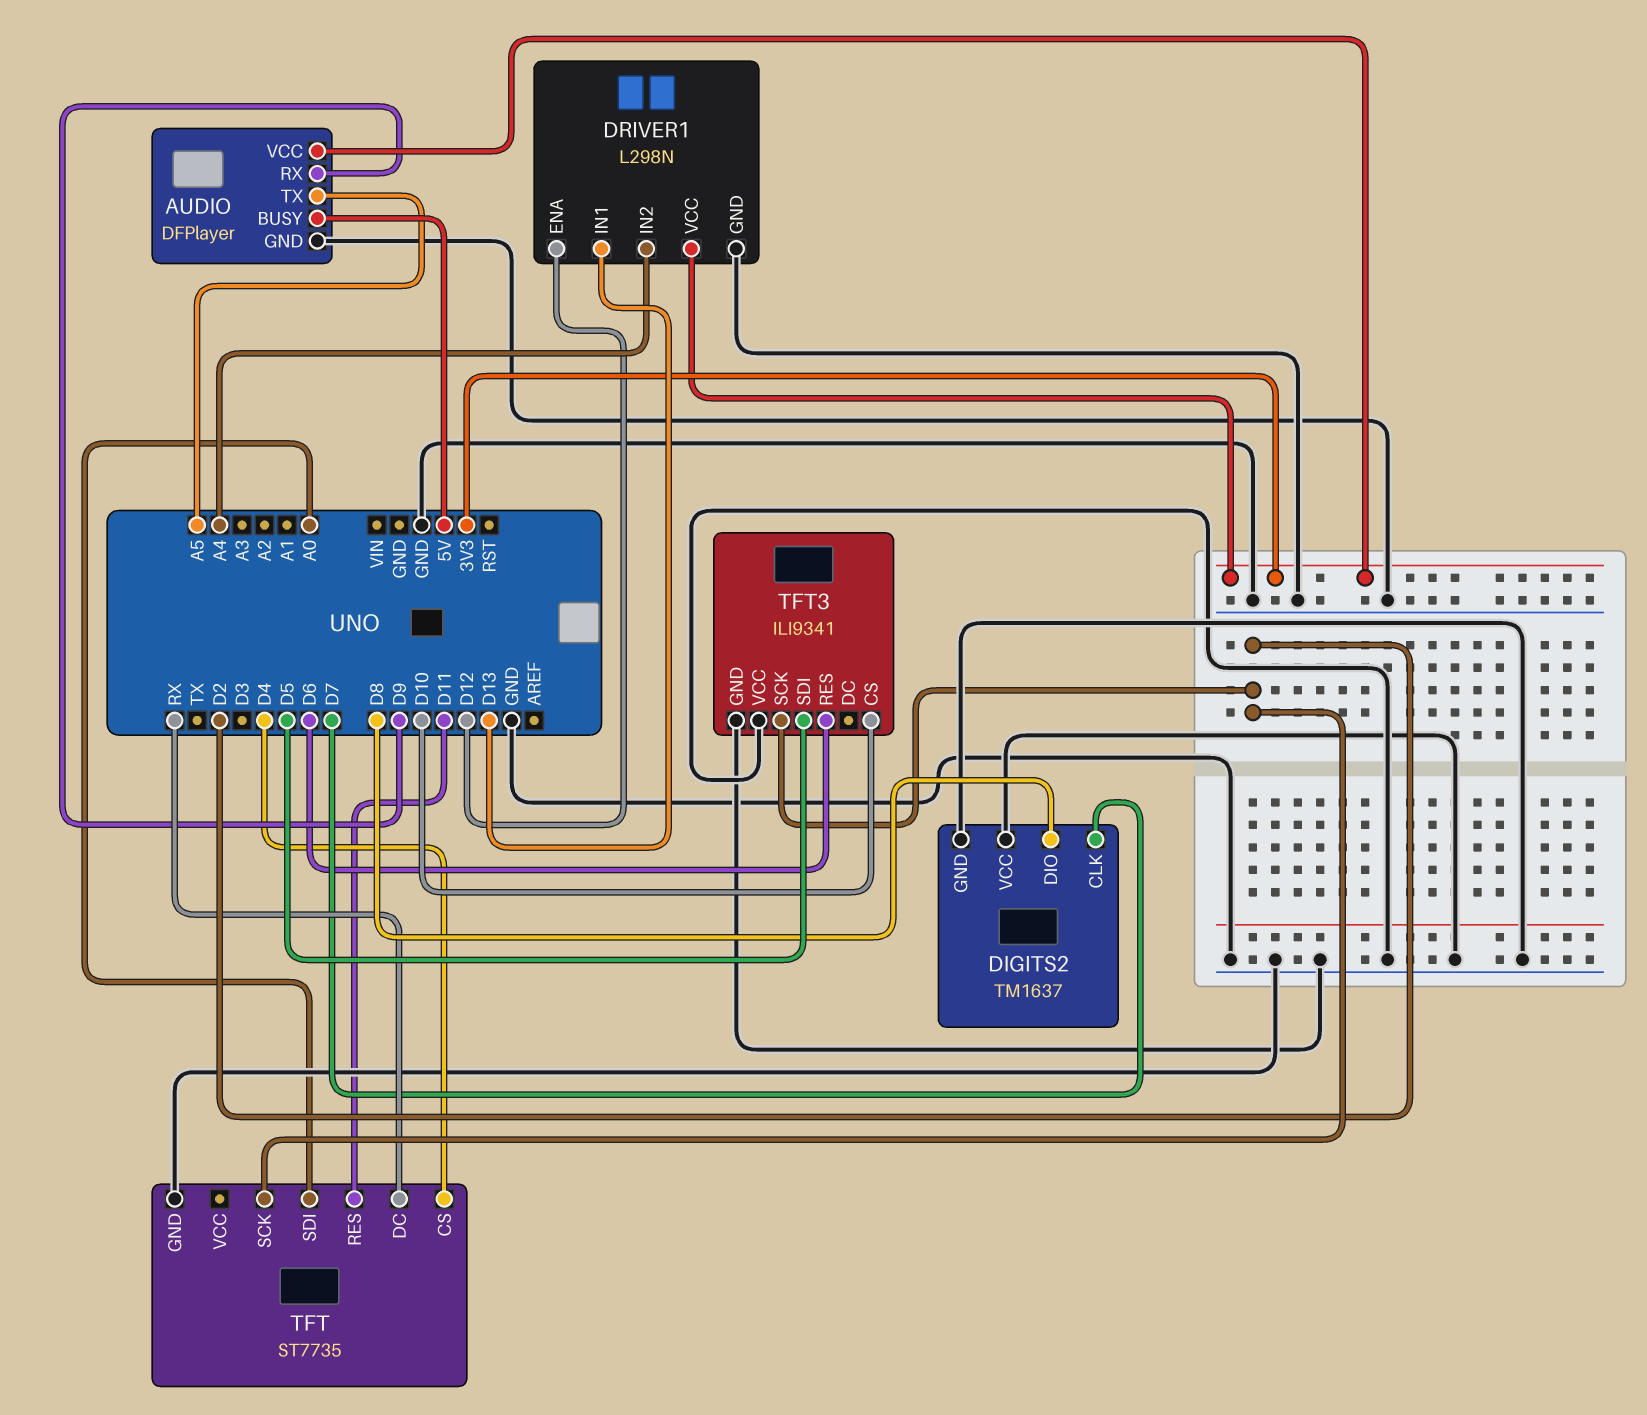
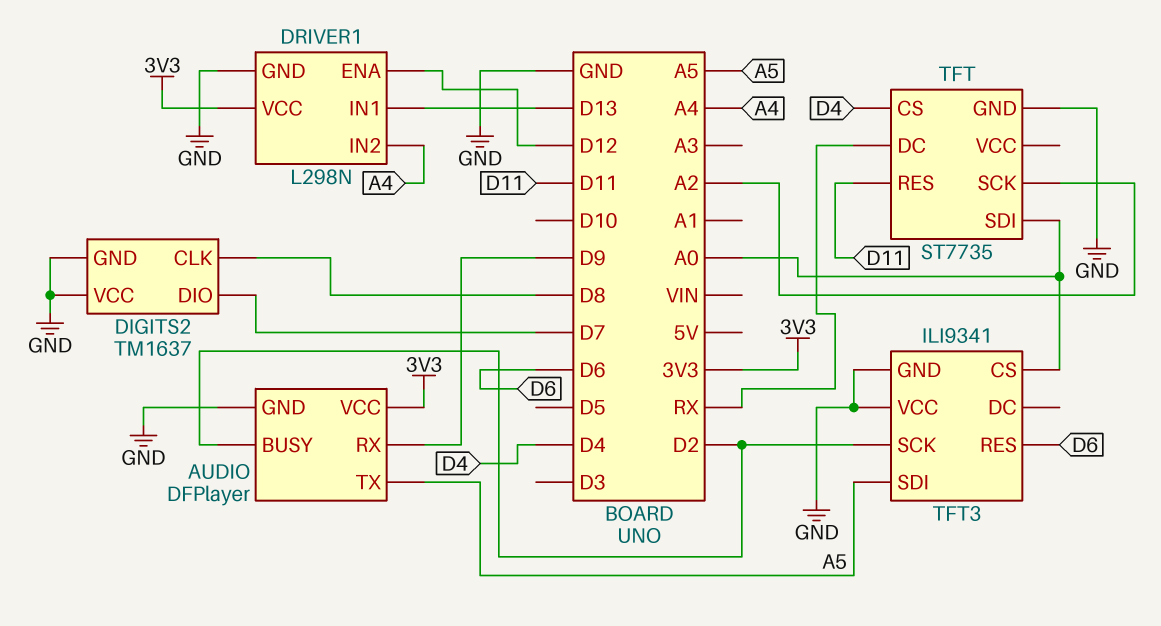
AUDIO pin BUSY: 5V -> D2
DIGITS2 pin CLK: D7 -> D8
DIGITS2 pin DIO: D8 -> D7
TFT pin SCK: D2 -> A2
TFT3 pin CS: D10 -> A0
TFT3 pin SDI: D5 -> A5

